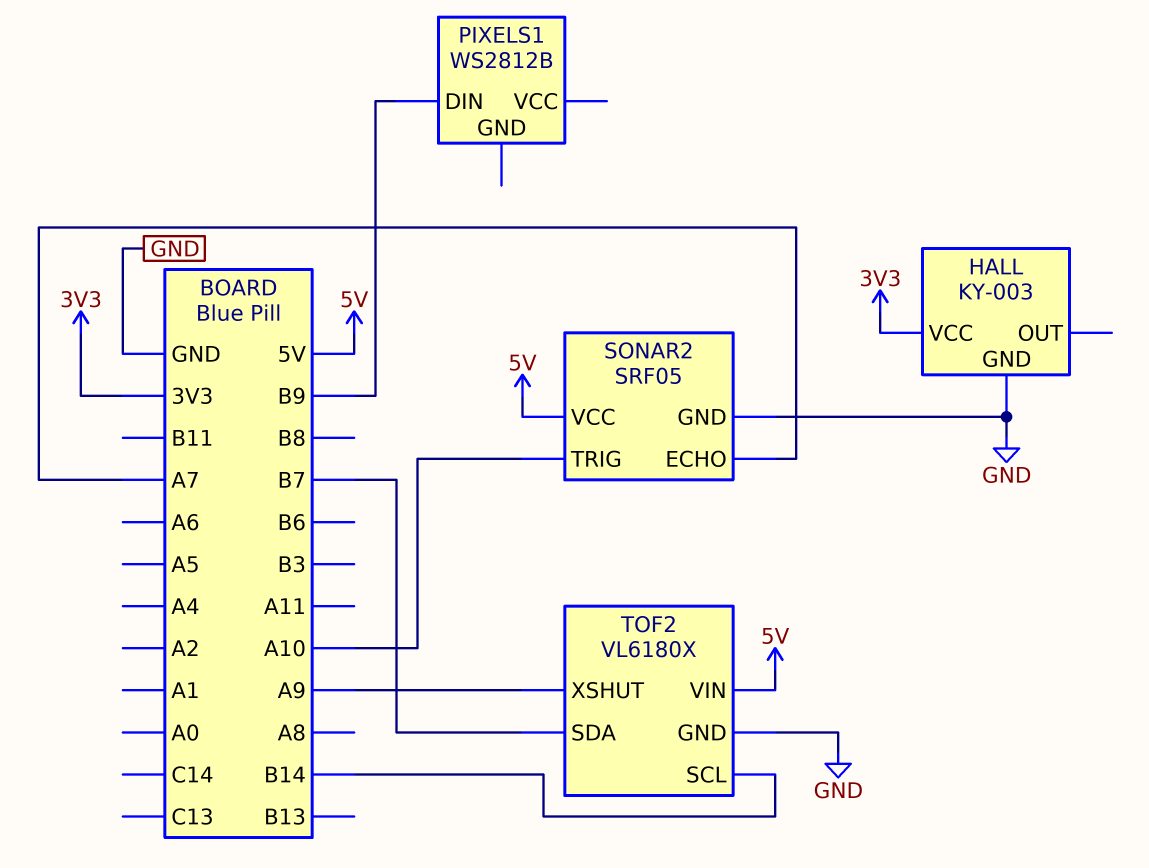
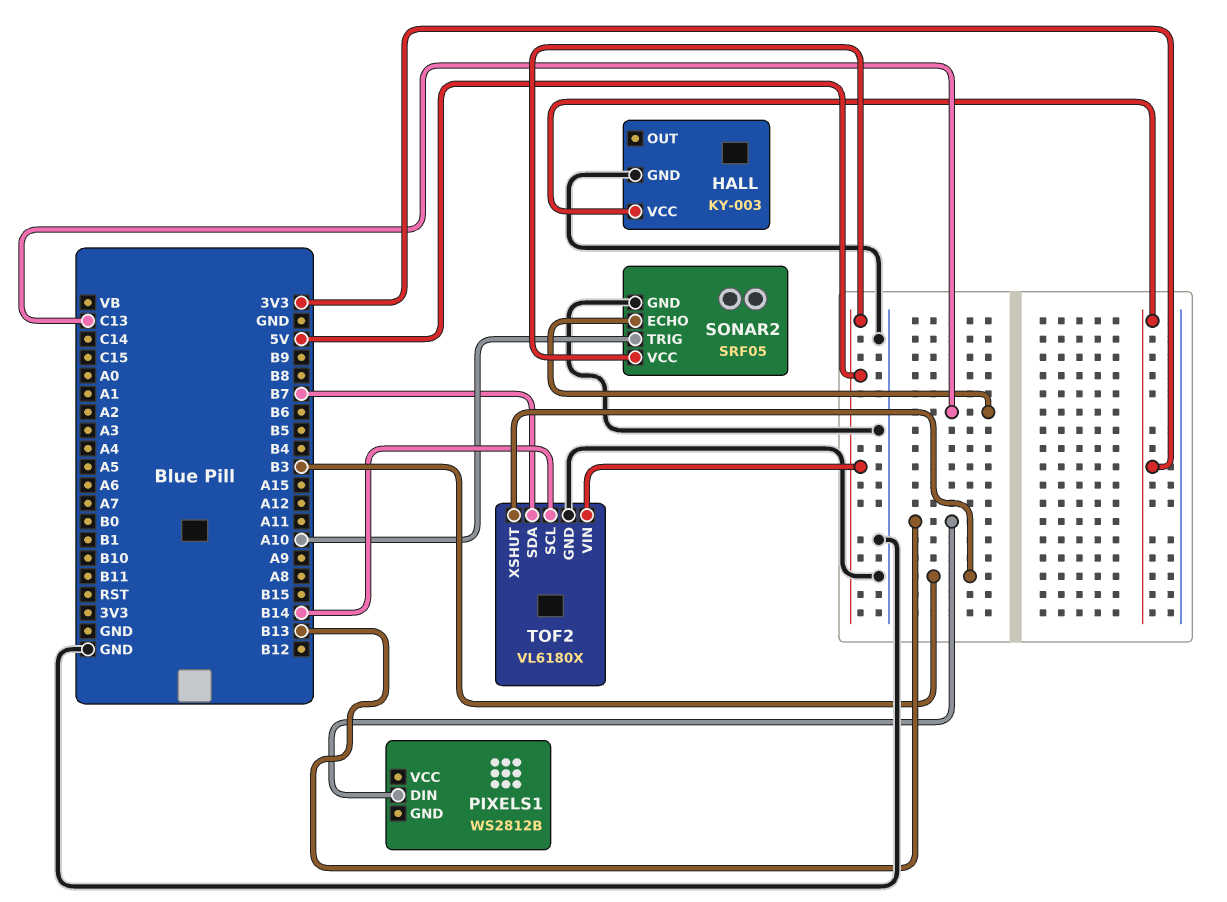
PIXELS1 pin DIN: B9 -> B13
SONAR2 pin ECHO: A7 -> C13
TOF2 pin XSHUT: A9 -> B3

